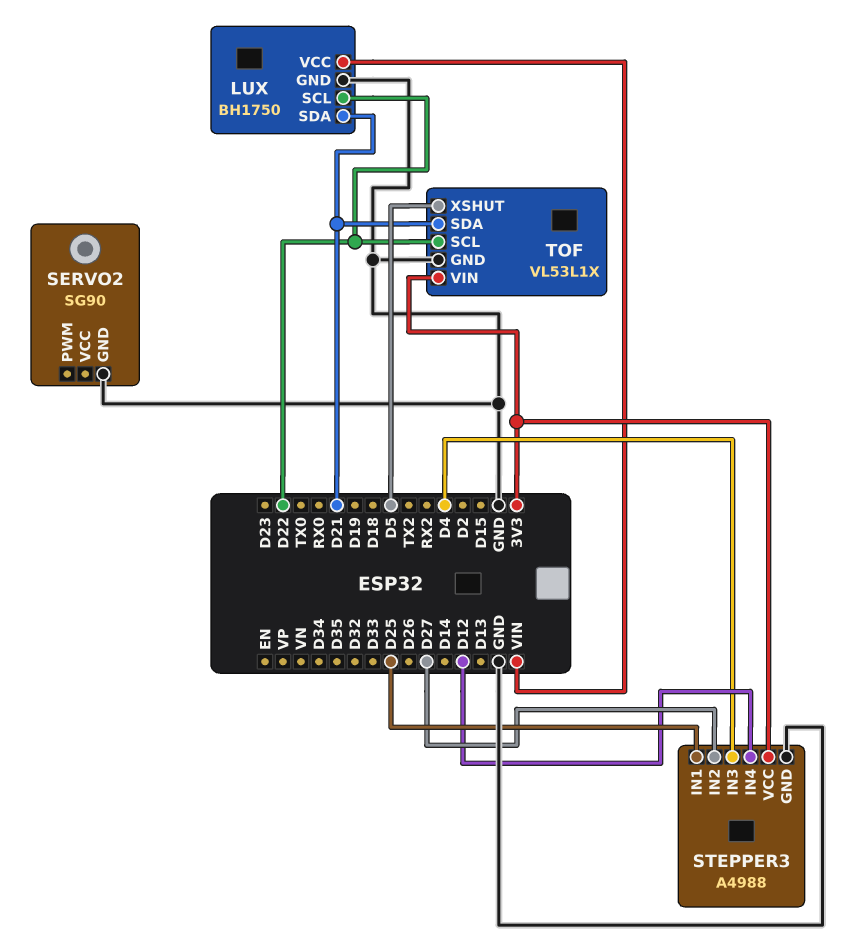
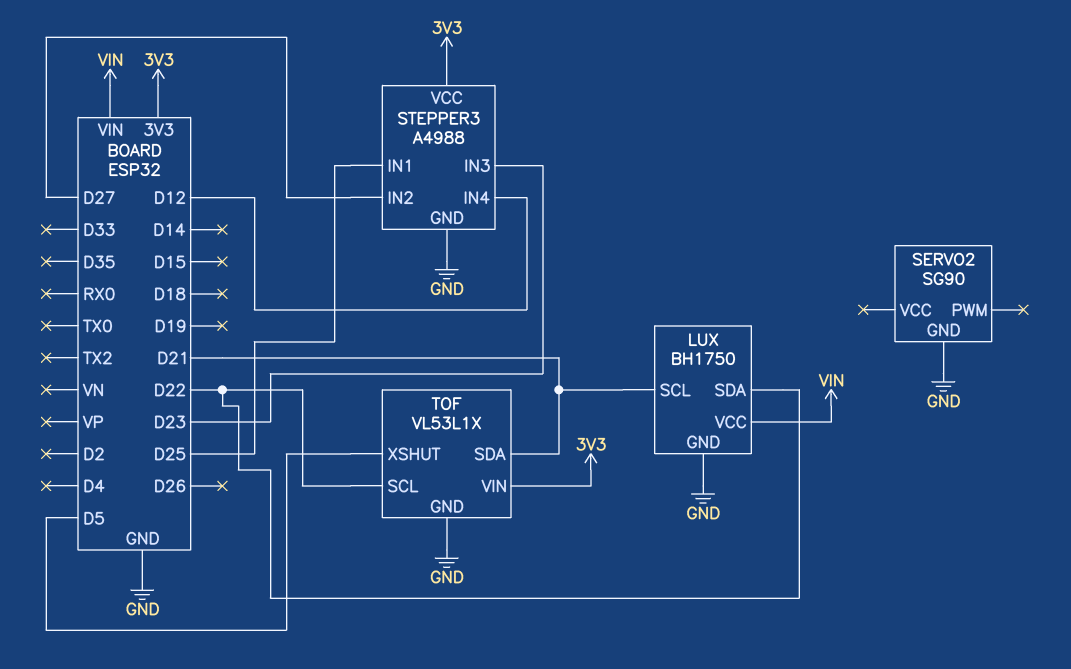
LUX pin SCL: D22 -> D21
LUX pin SDA: D21 -> D22
STEPPER3 pin IN3: D4 -> D23

